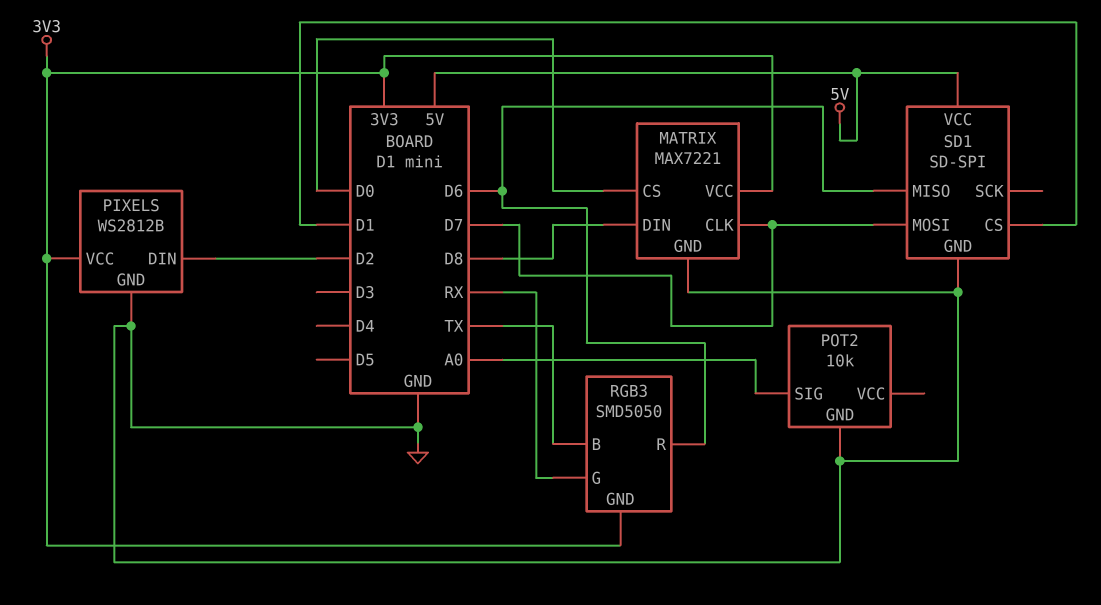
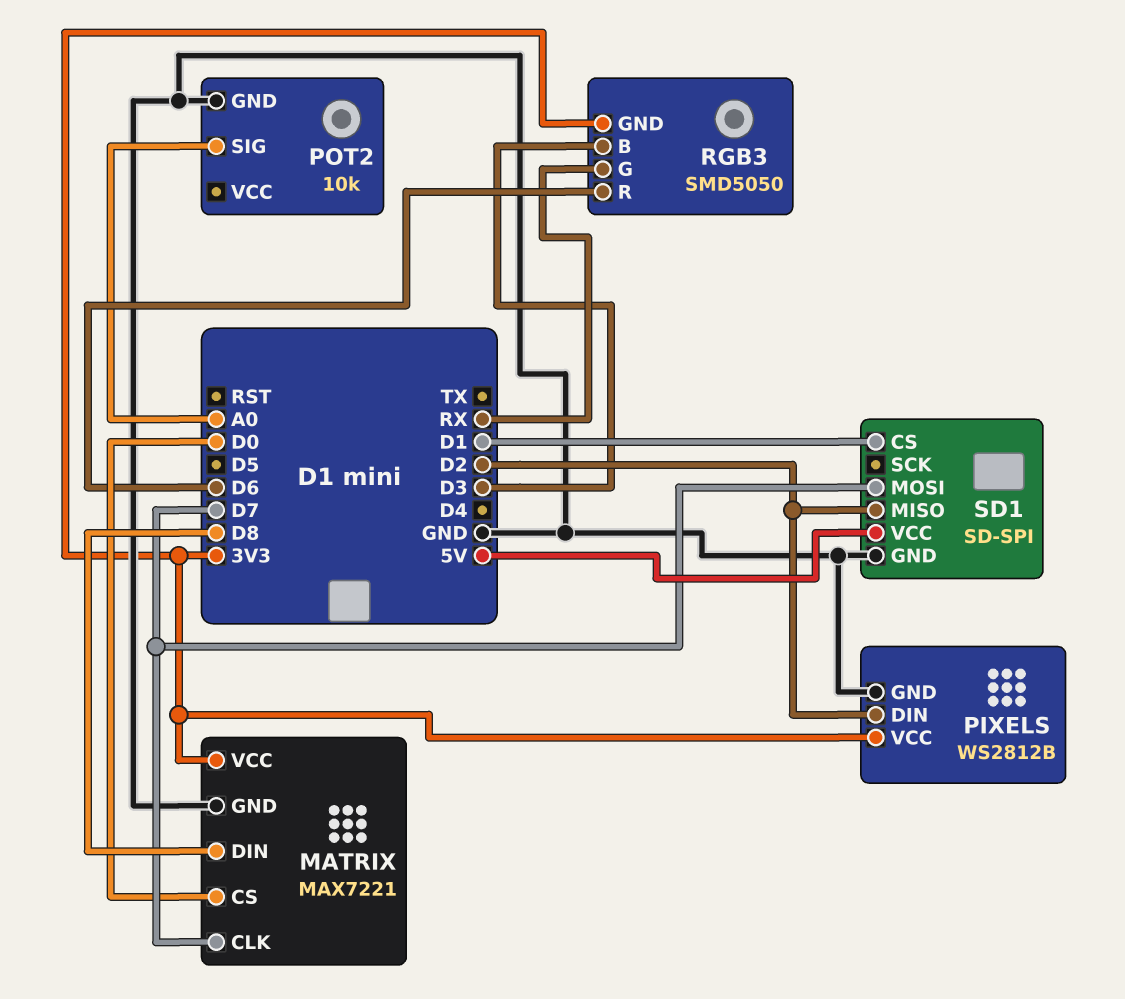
RGB3 pin B: TX -> D3
SD1 pin MISO: D6 -> D2

